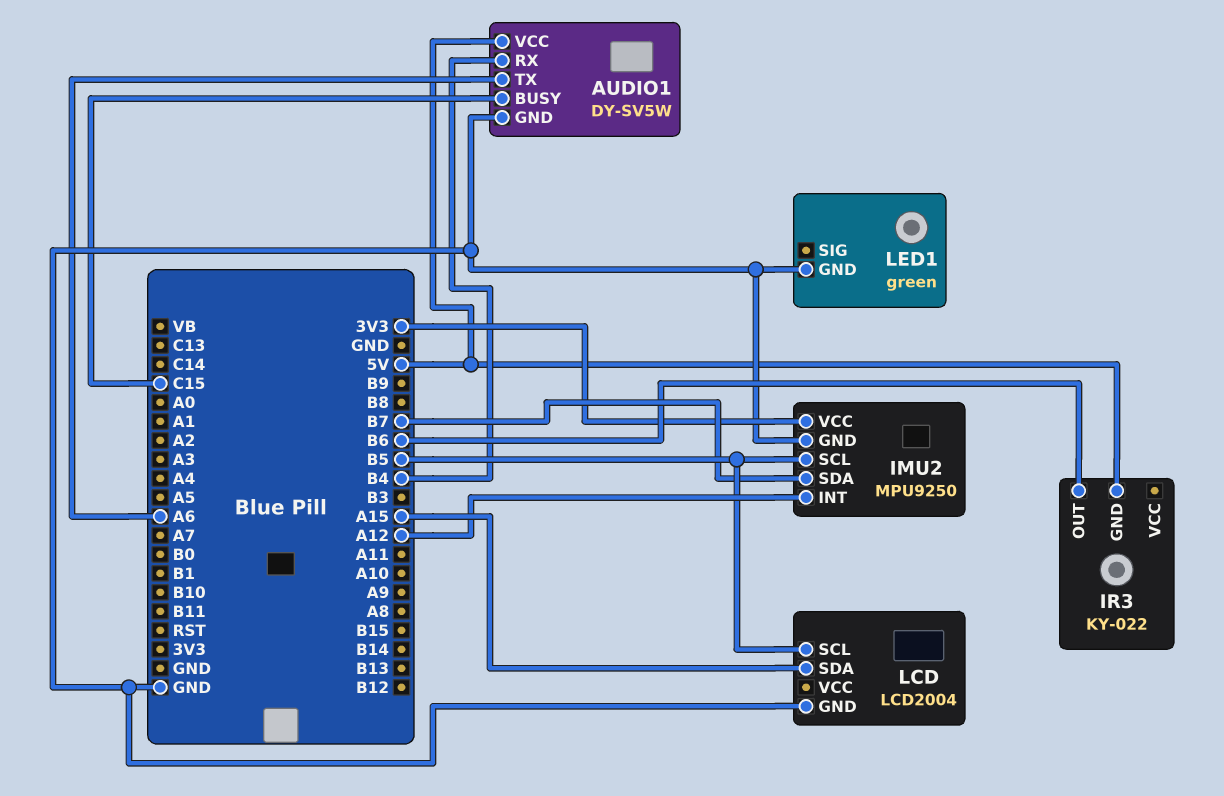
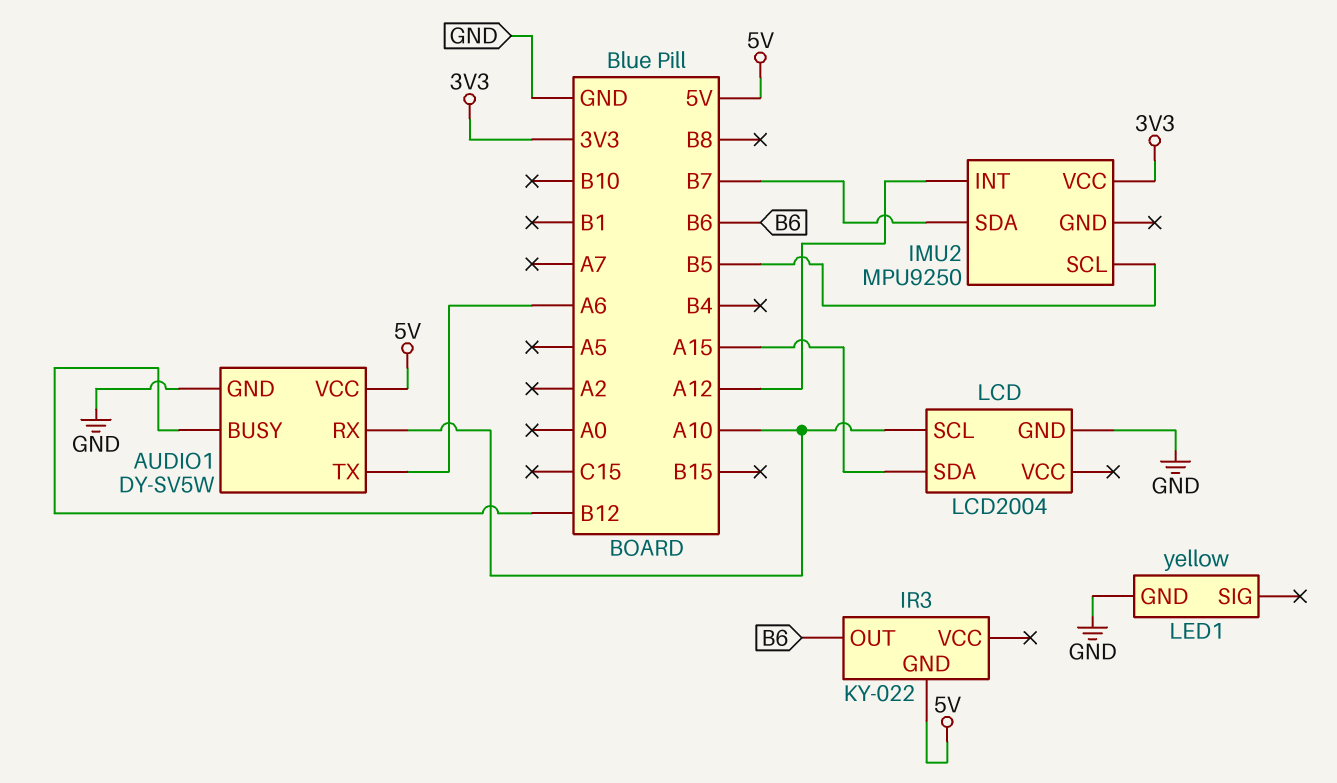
AUDIO1 pin BUSY: C15 -> B12
AUDIO1 pin RX: B4 -> A10
IMU2 pin GND: GND -> none
LCD pin SCL: B5 -> A10
LED1: green -> yellow

